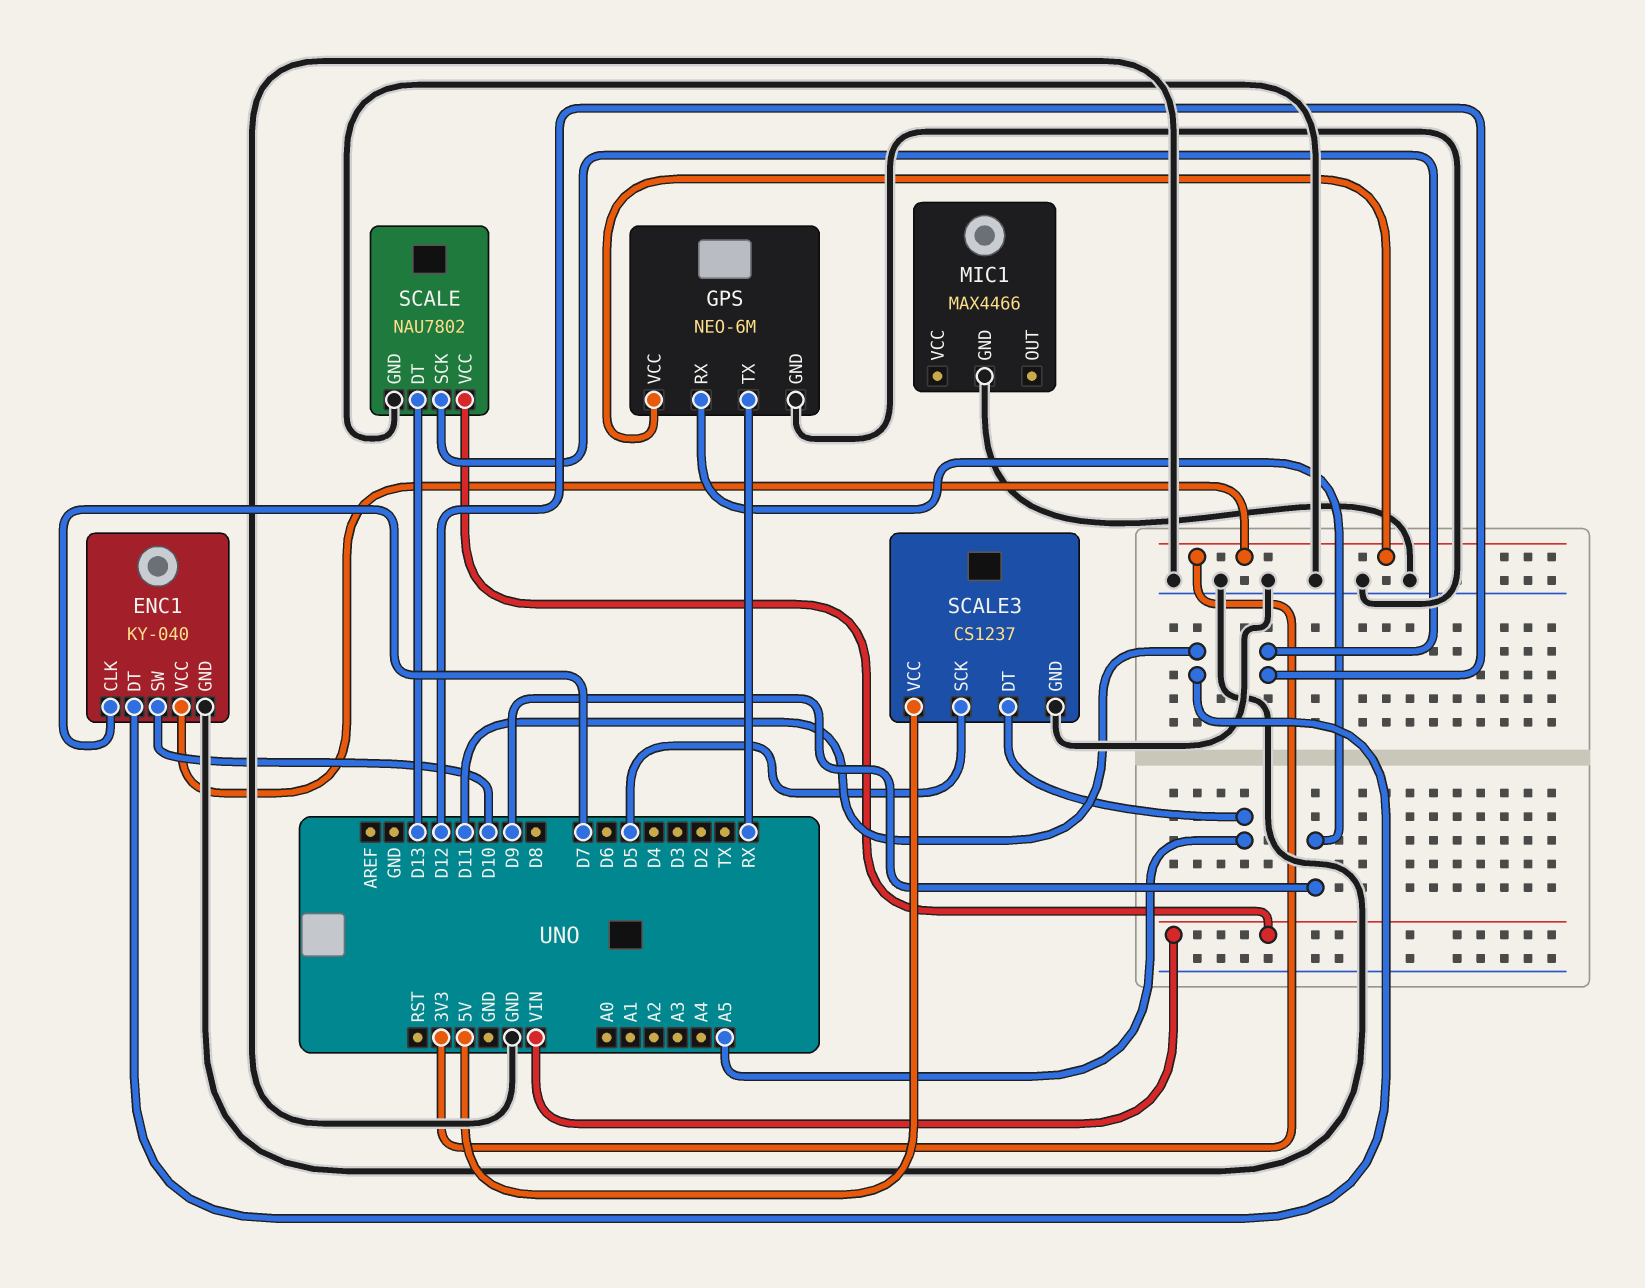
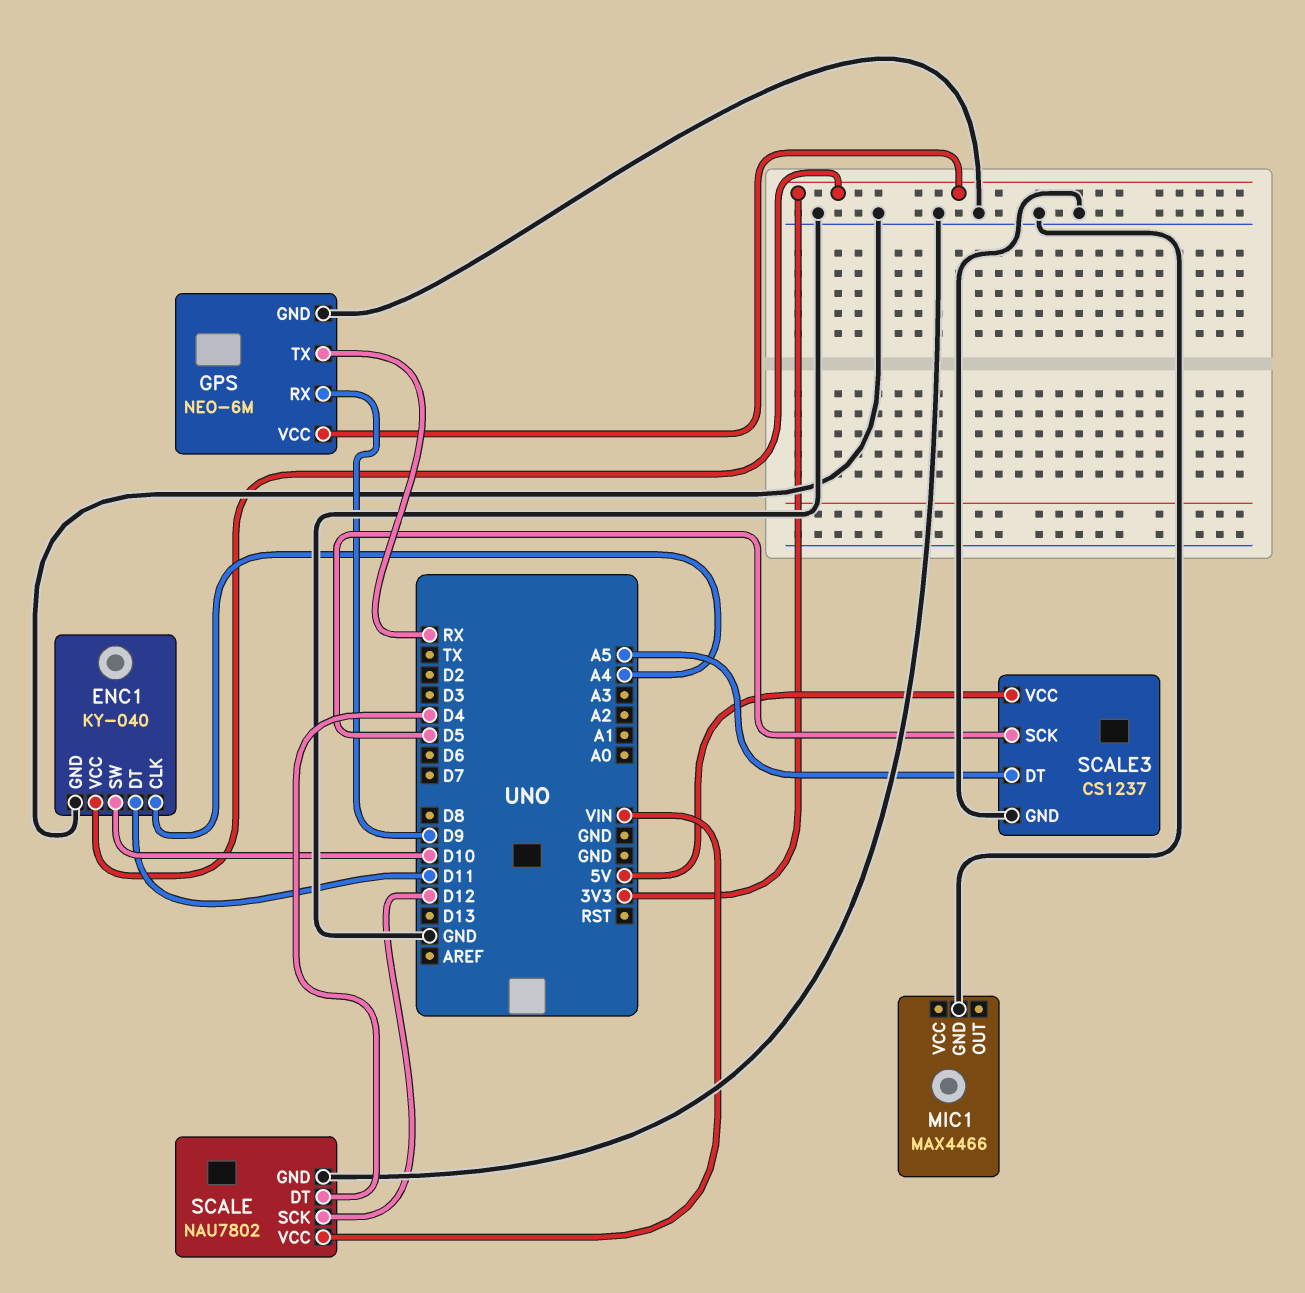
ENC1 pin CLK: D7 -> A4
SCALE pin DT: D13 -> D4

